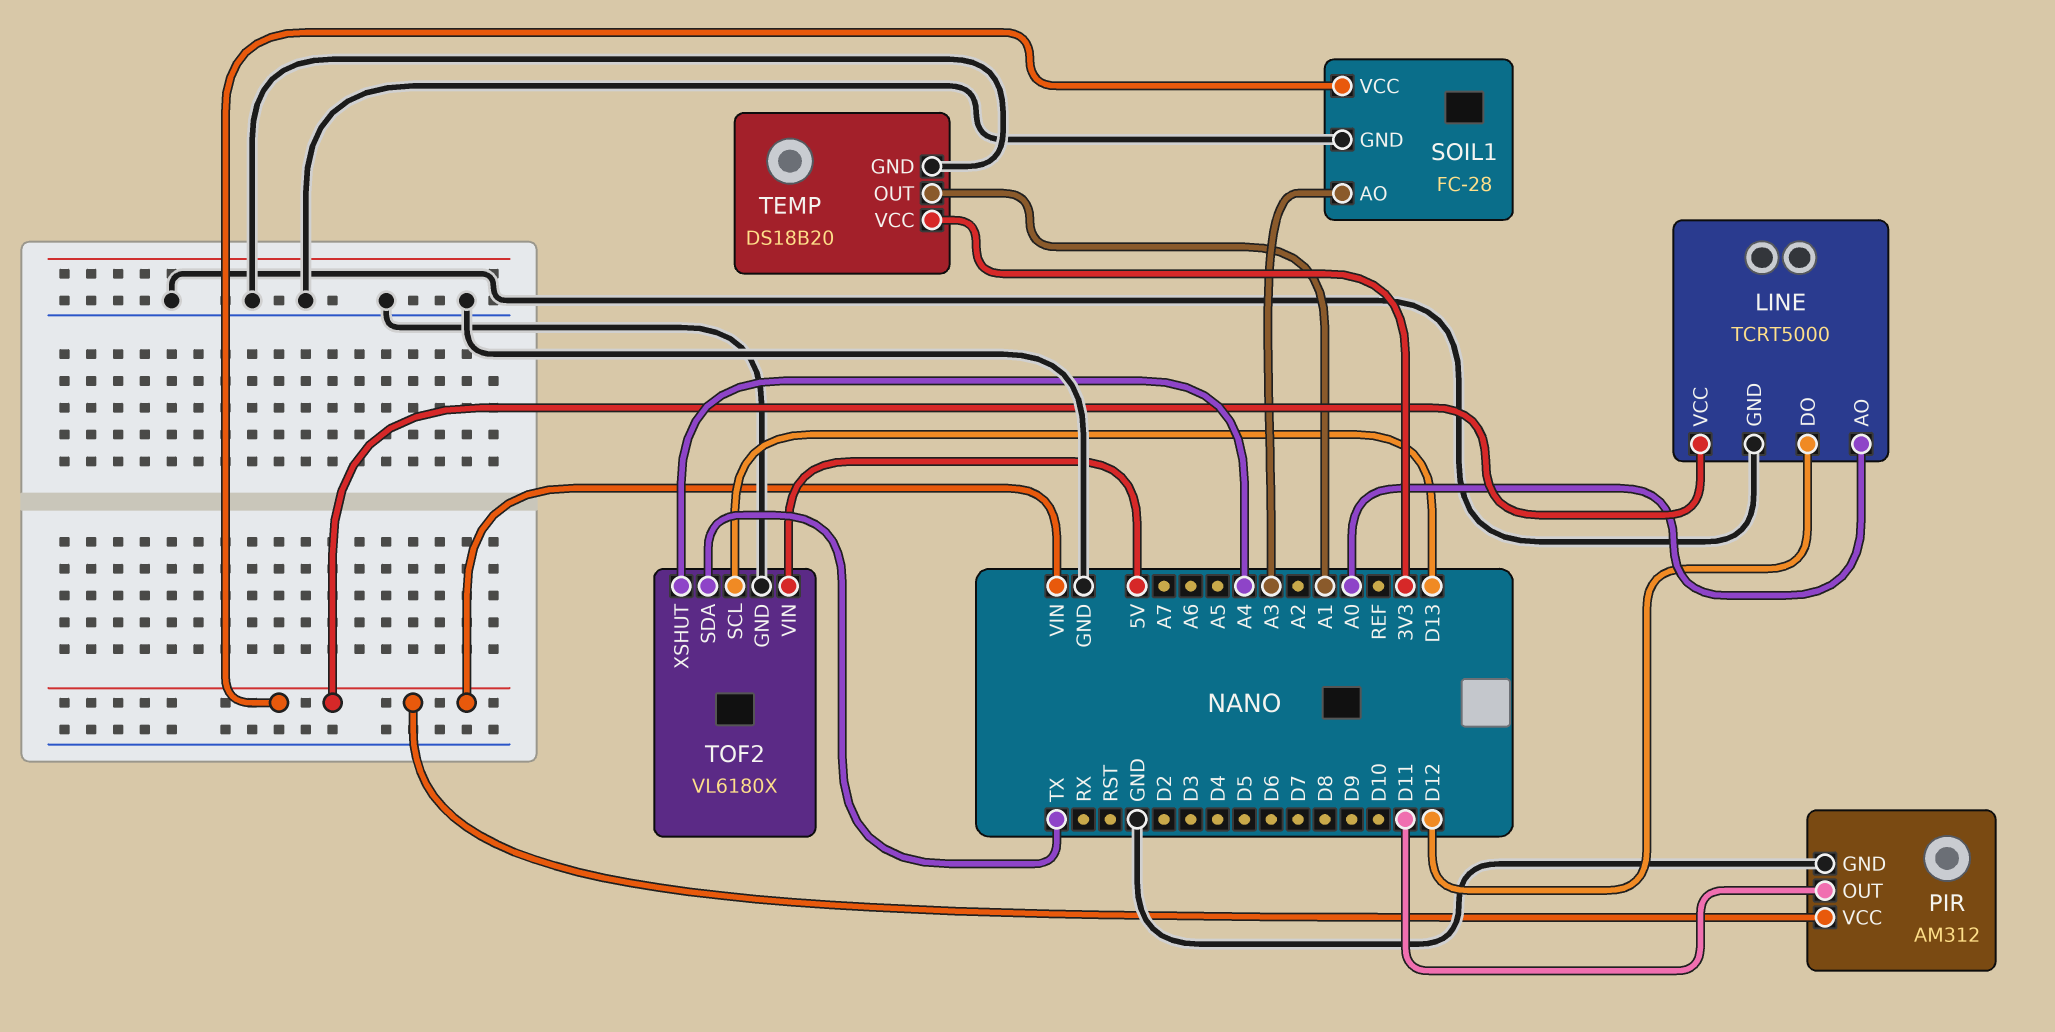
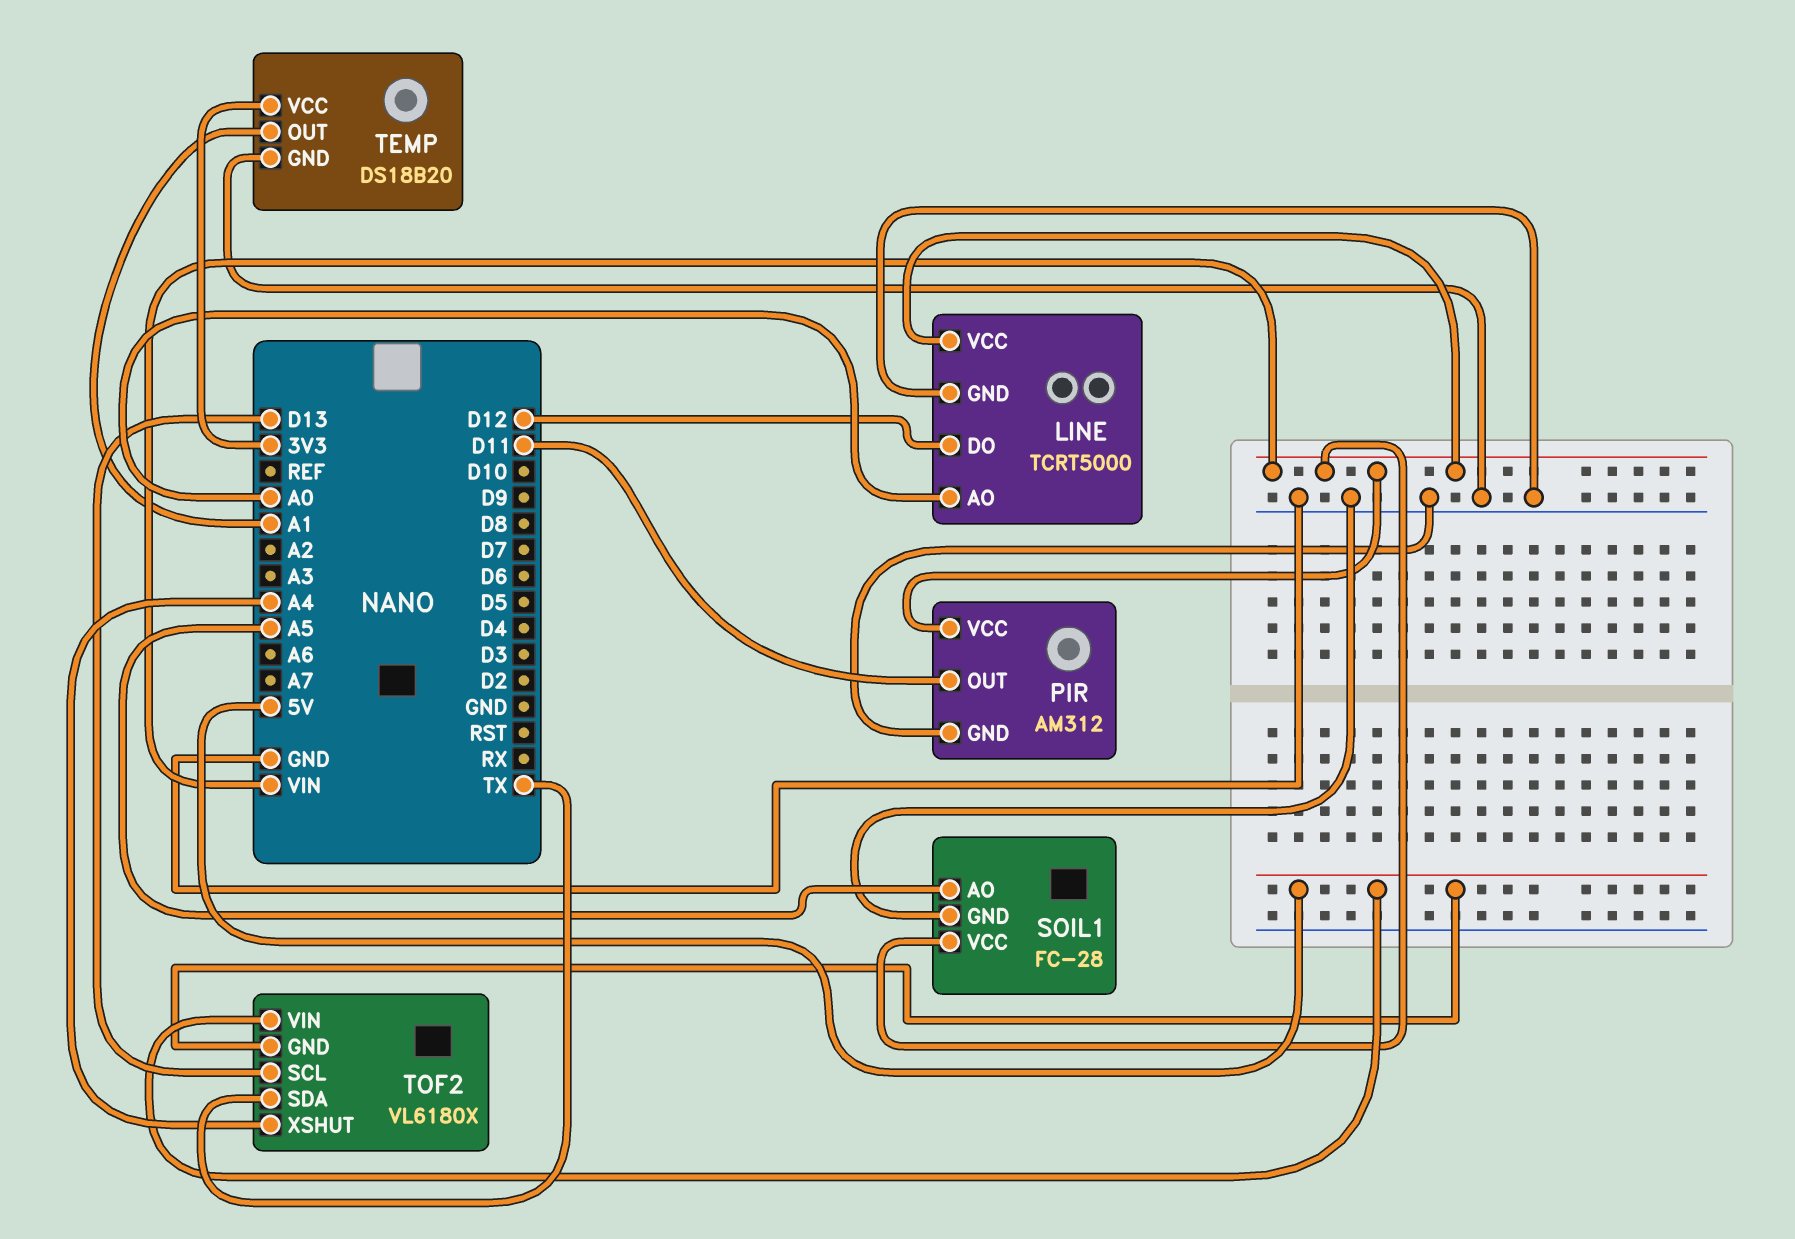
SOIL1 pin AO: A3 -> A5
TOF2 pin GND: GND -> 5V

